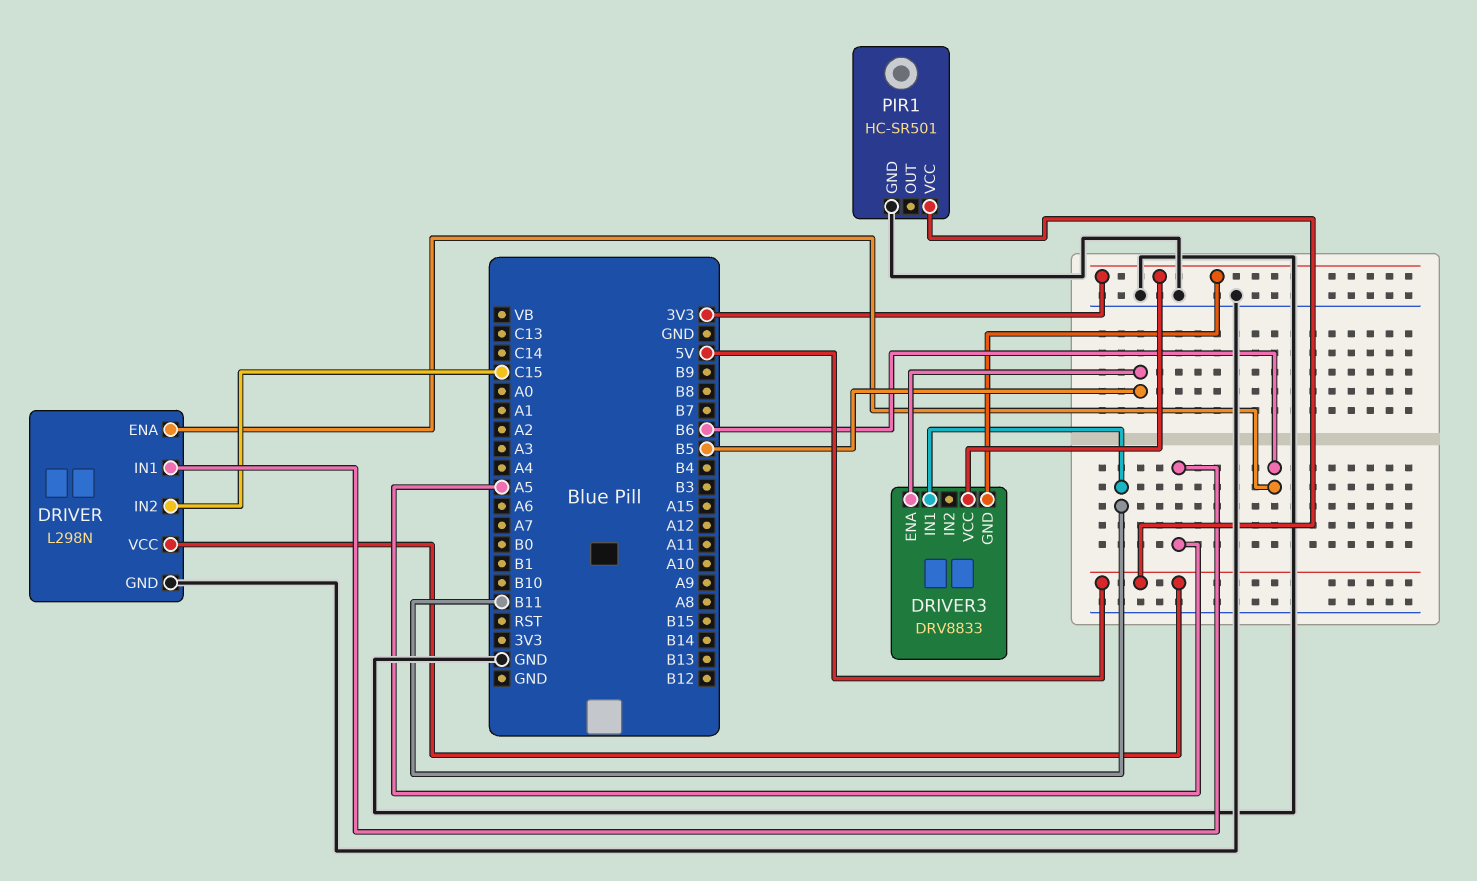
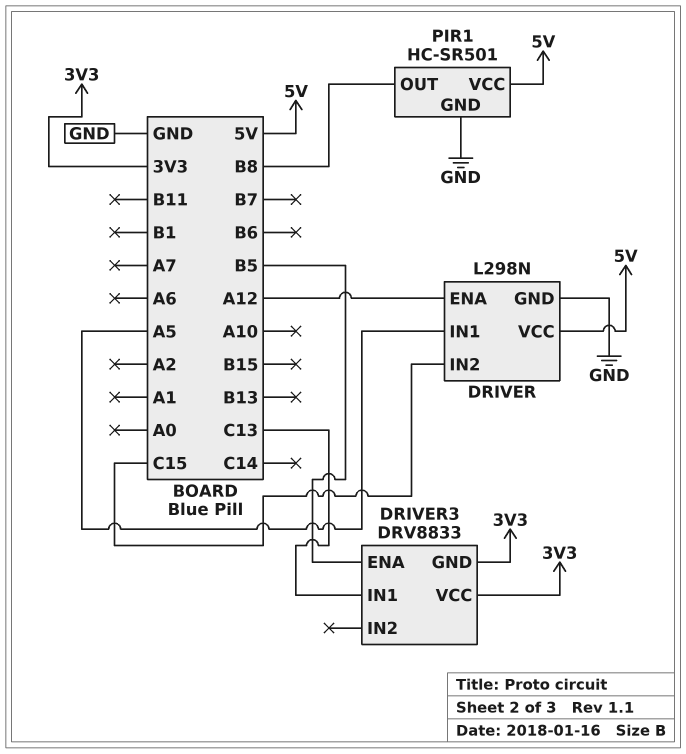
DRIVER pin ENA: B6 -> A12
DRIVER3 pin IN1: B11 -> C13
PIR1 pin OUT: none -> B8

